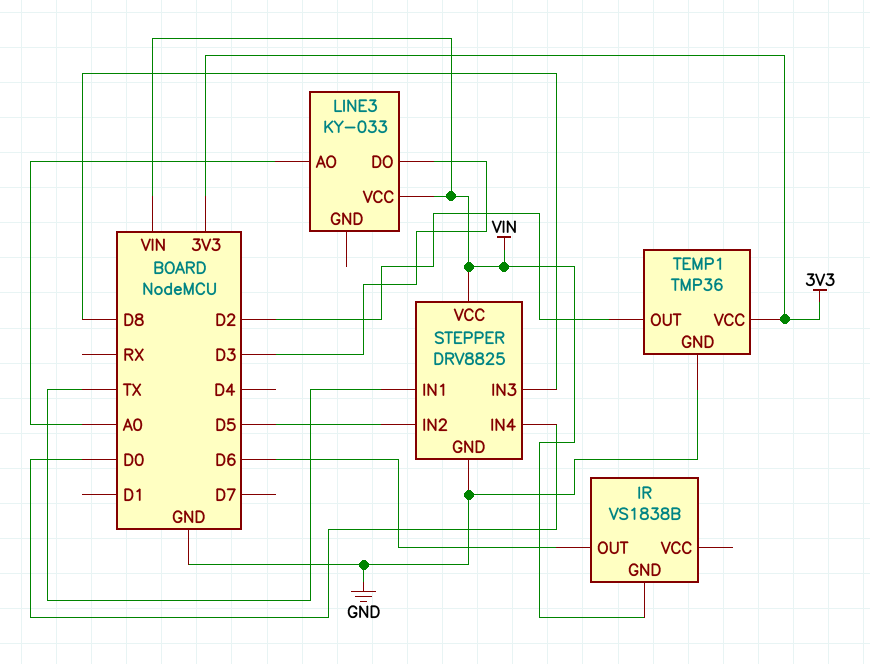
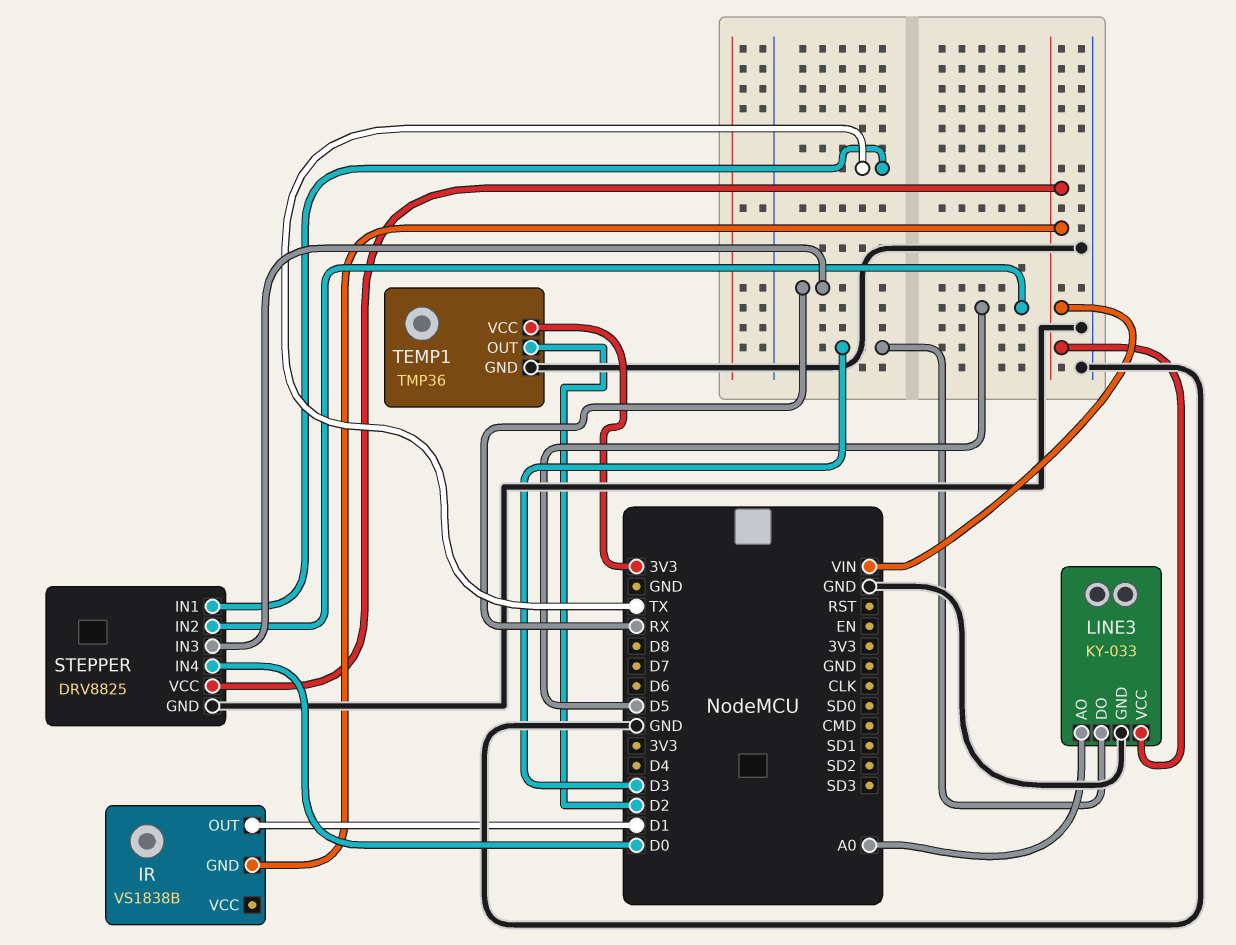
IR pin OUT: D6 -> D1
LINE3 pin GND: none -> GND
STEPPER pin IN3: D8 -> RX

